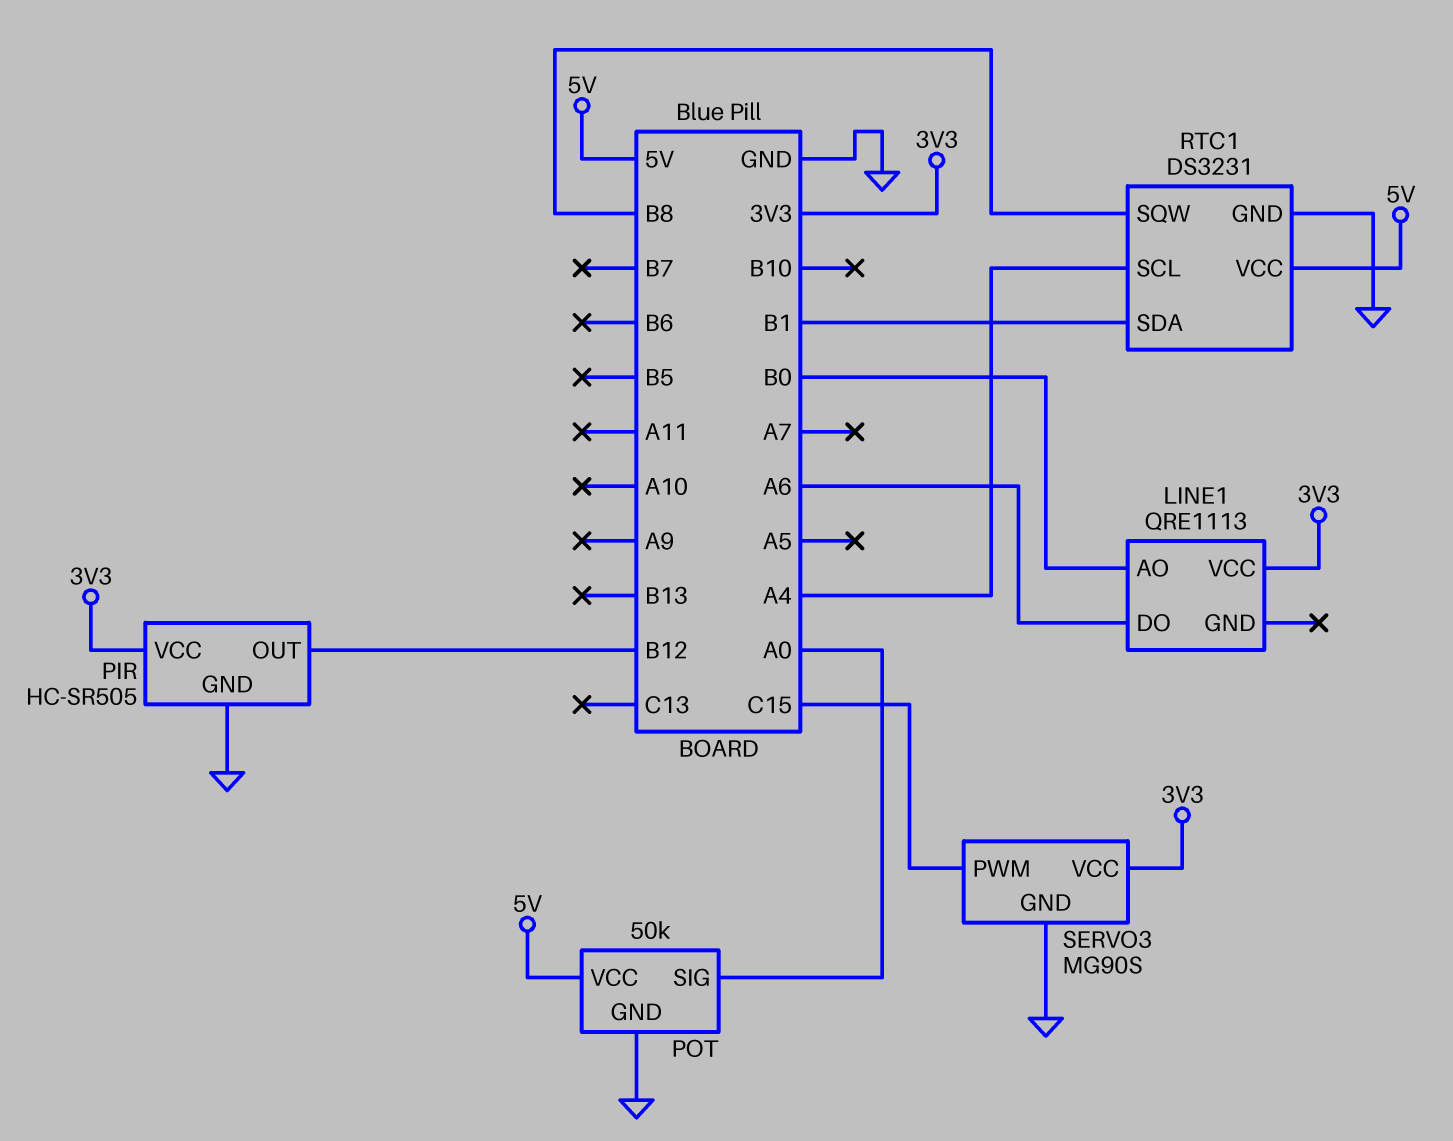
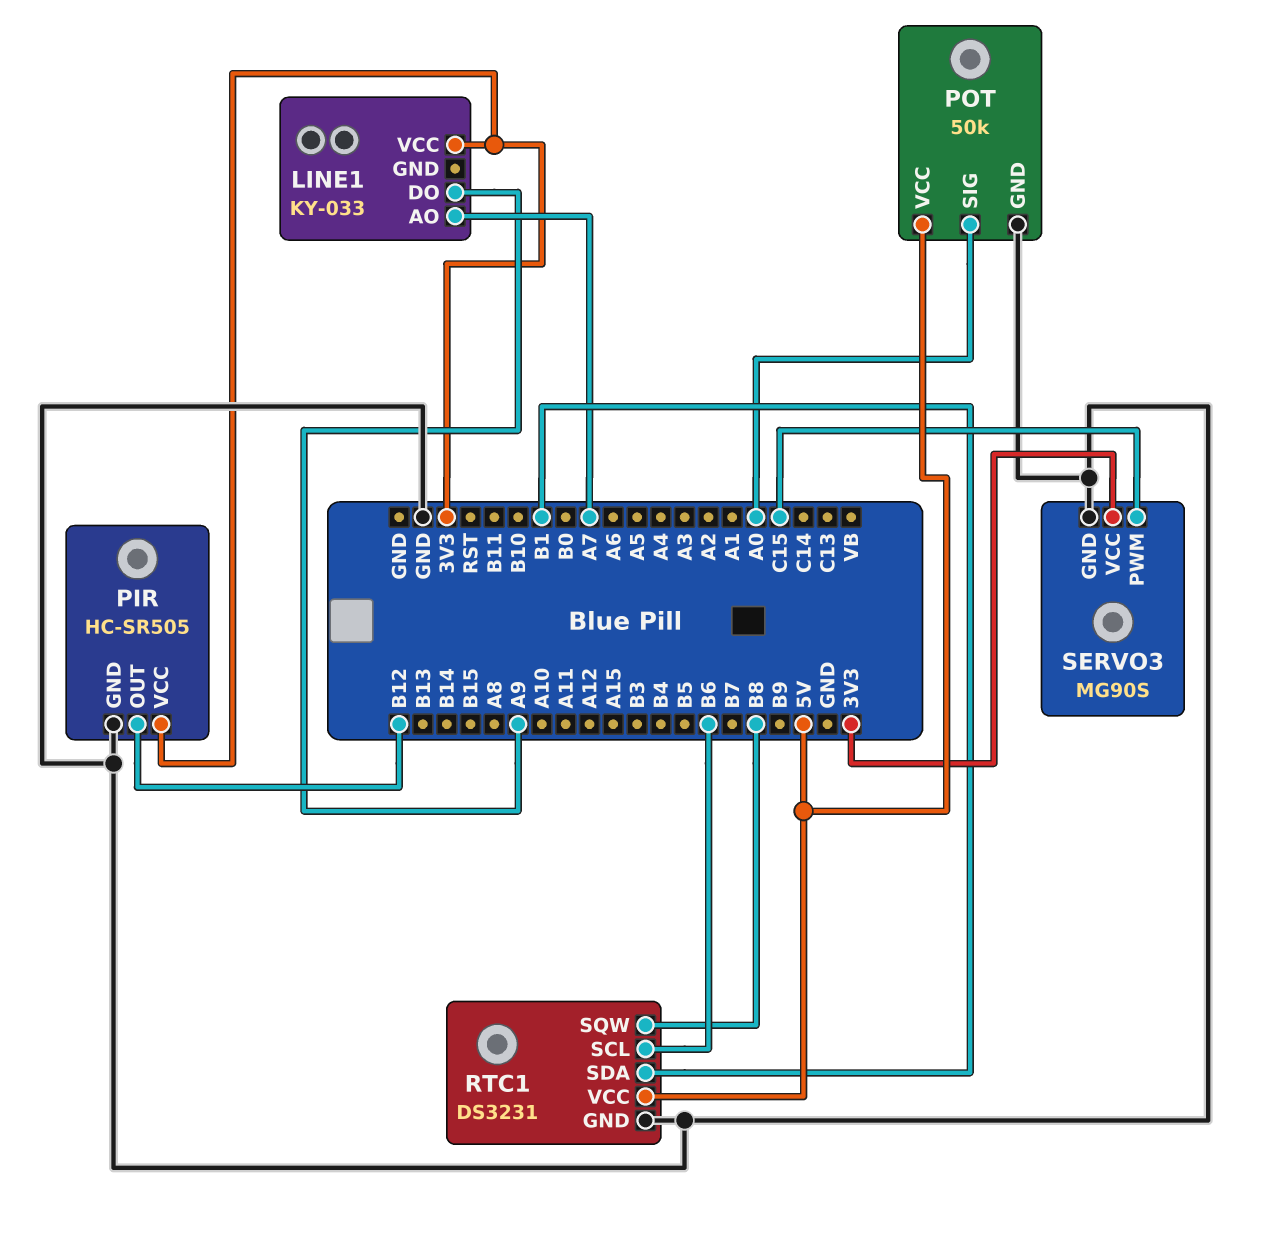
LINE1: QRE1113 -> KY-033
LINE1 pin AO: B0 -> A7
LINE1 pin DO: A6 -> A9
RTC1 pin SCL: A4 -> B6

